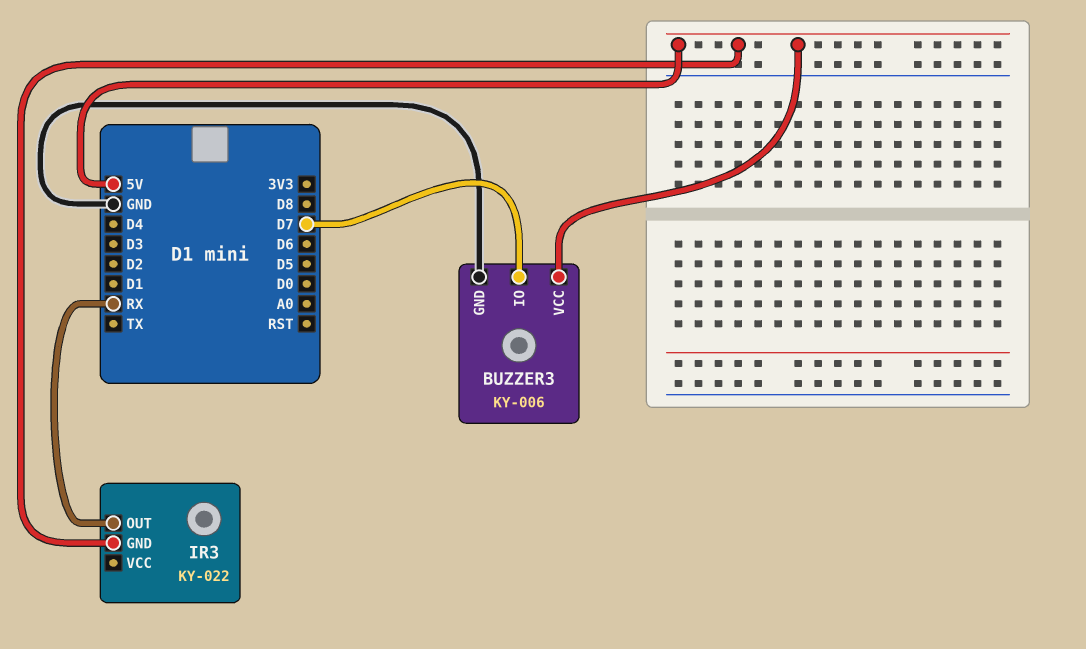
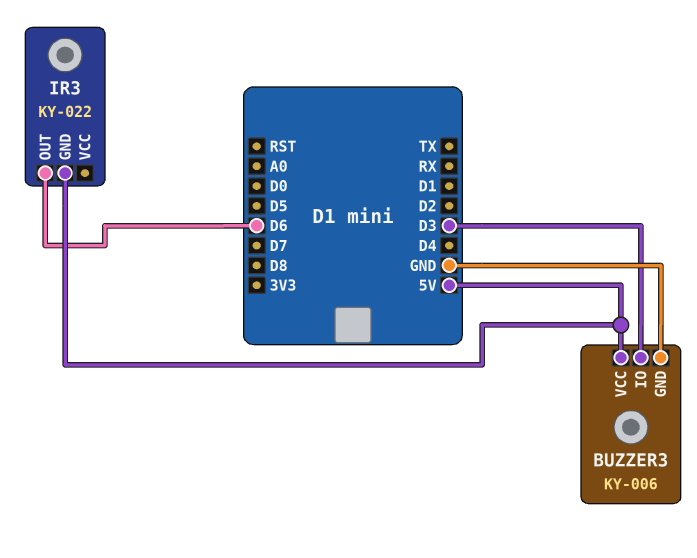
BUZZER3 pin IO: D7 -> D3
IR3 pin OUT: RX -> D6

